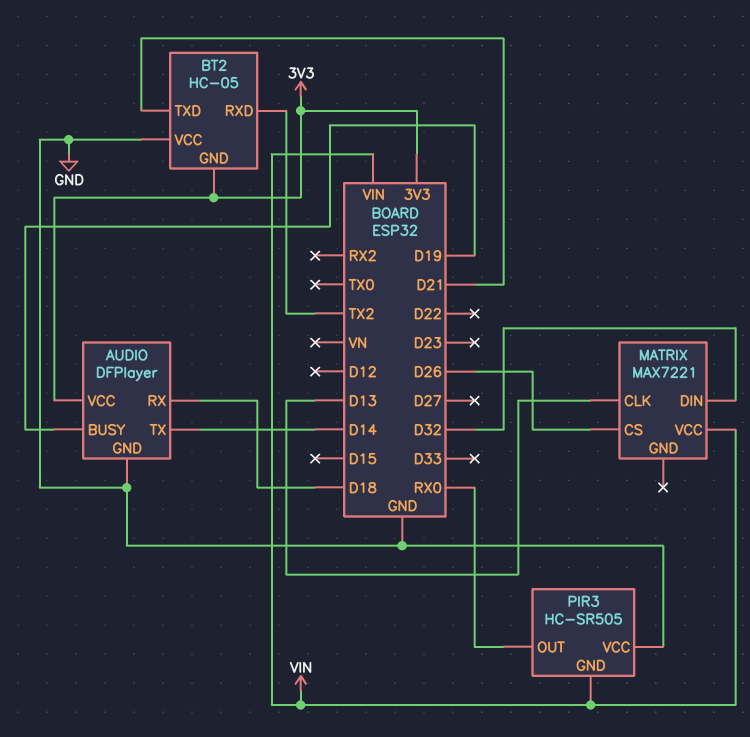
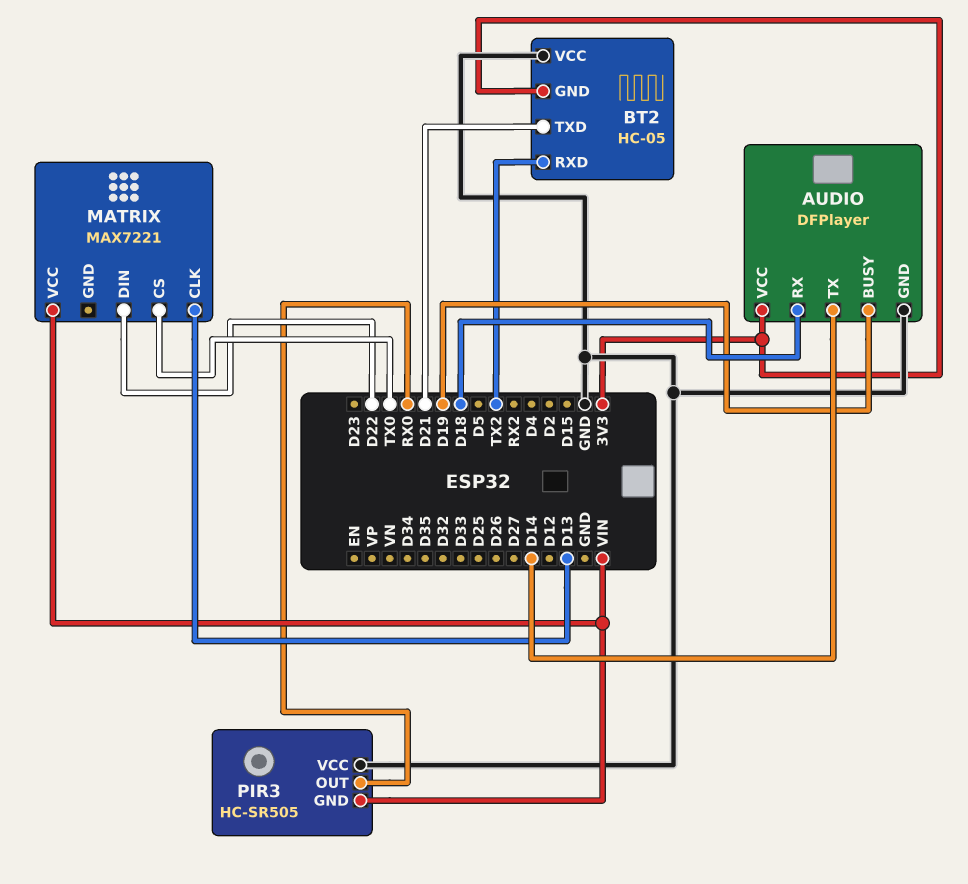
MATRIX pin CS: D26 -> TX0
MATRIX pin DIN: D32 -> D22

